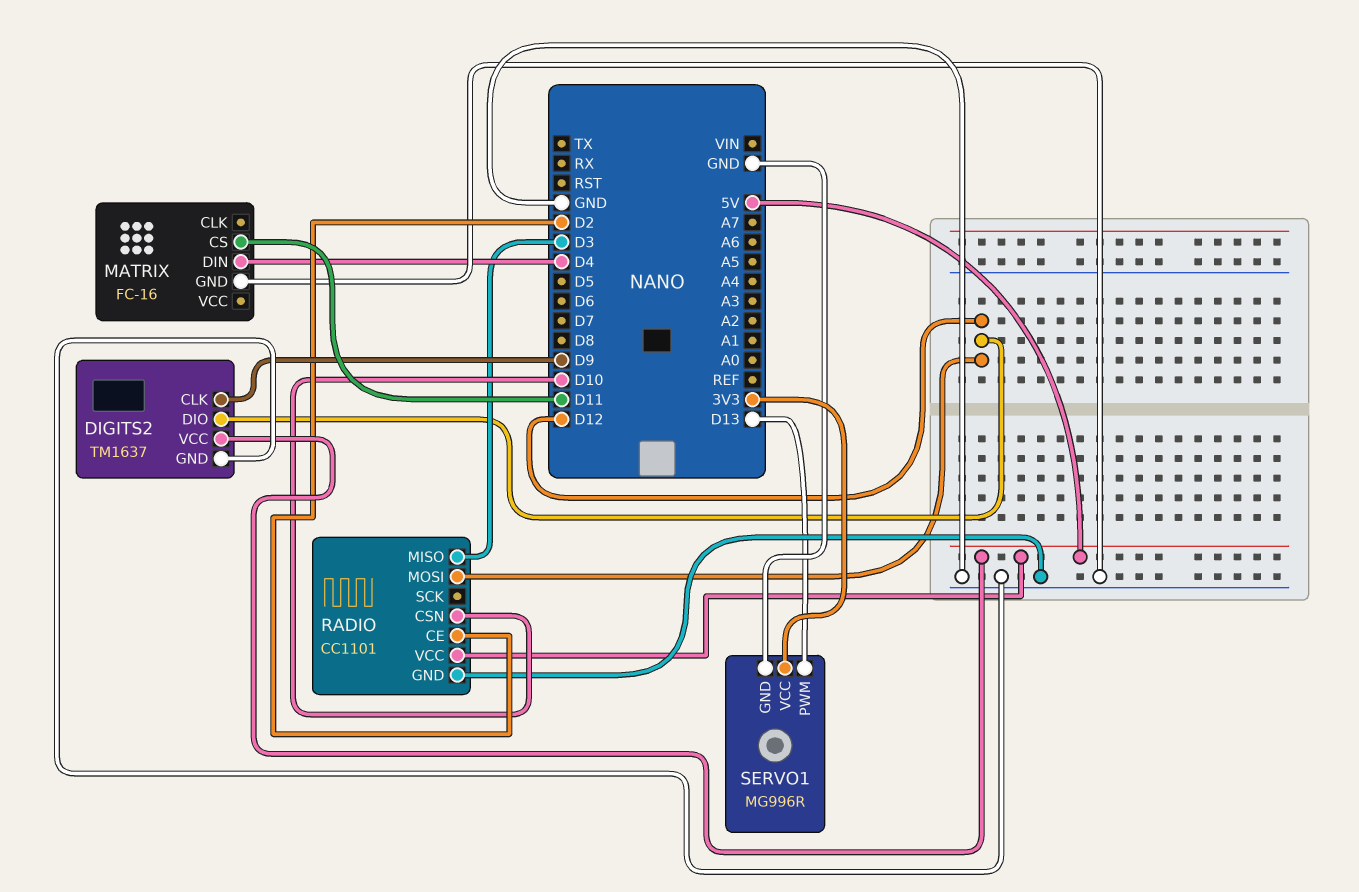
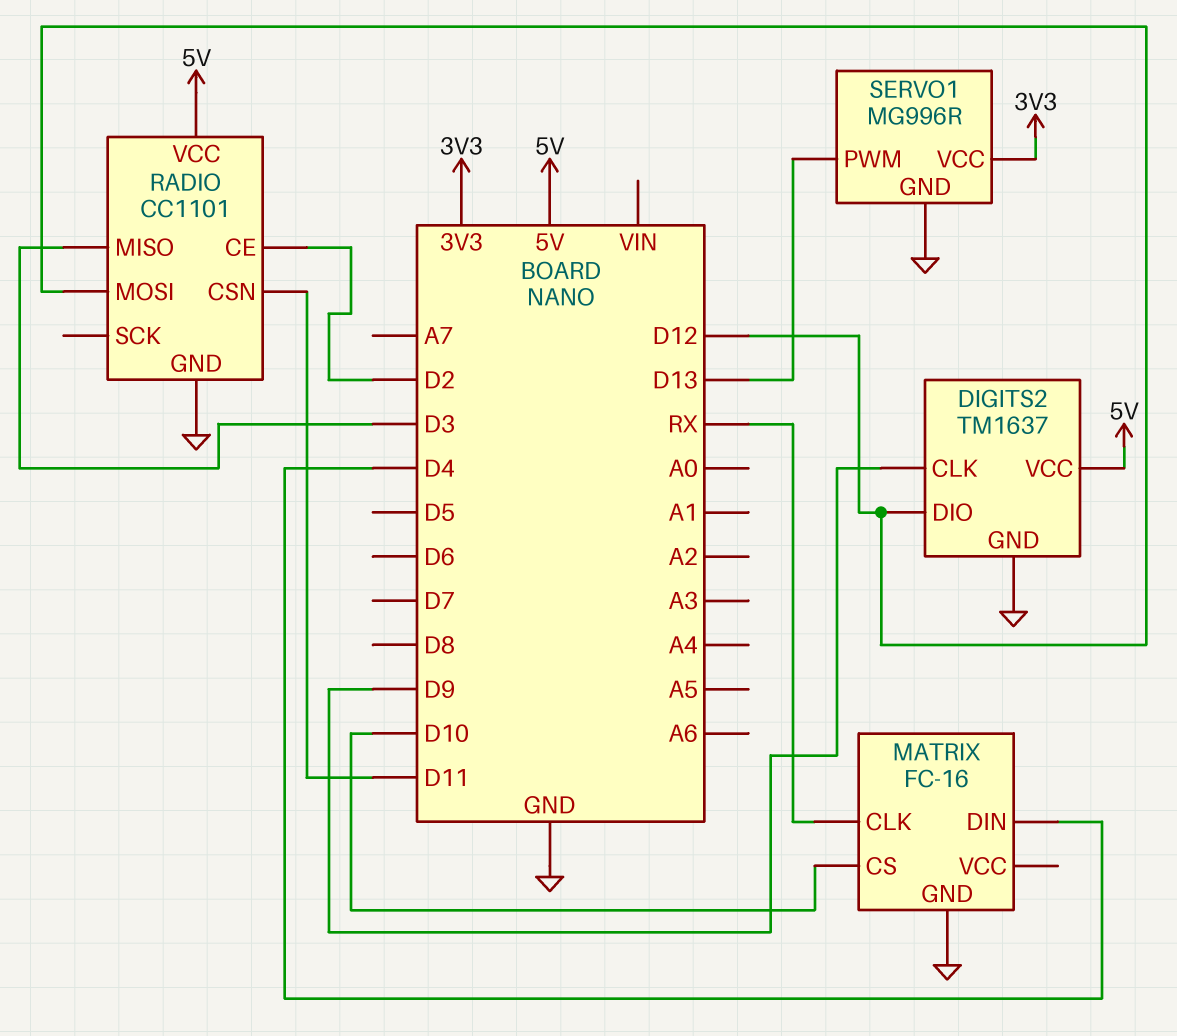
MATRIX pin CLK: none -> RX
MATRIX pin CS: D11 -> D10
RADIO pin CSN: D10 -> D11

